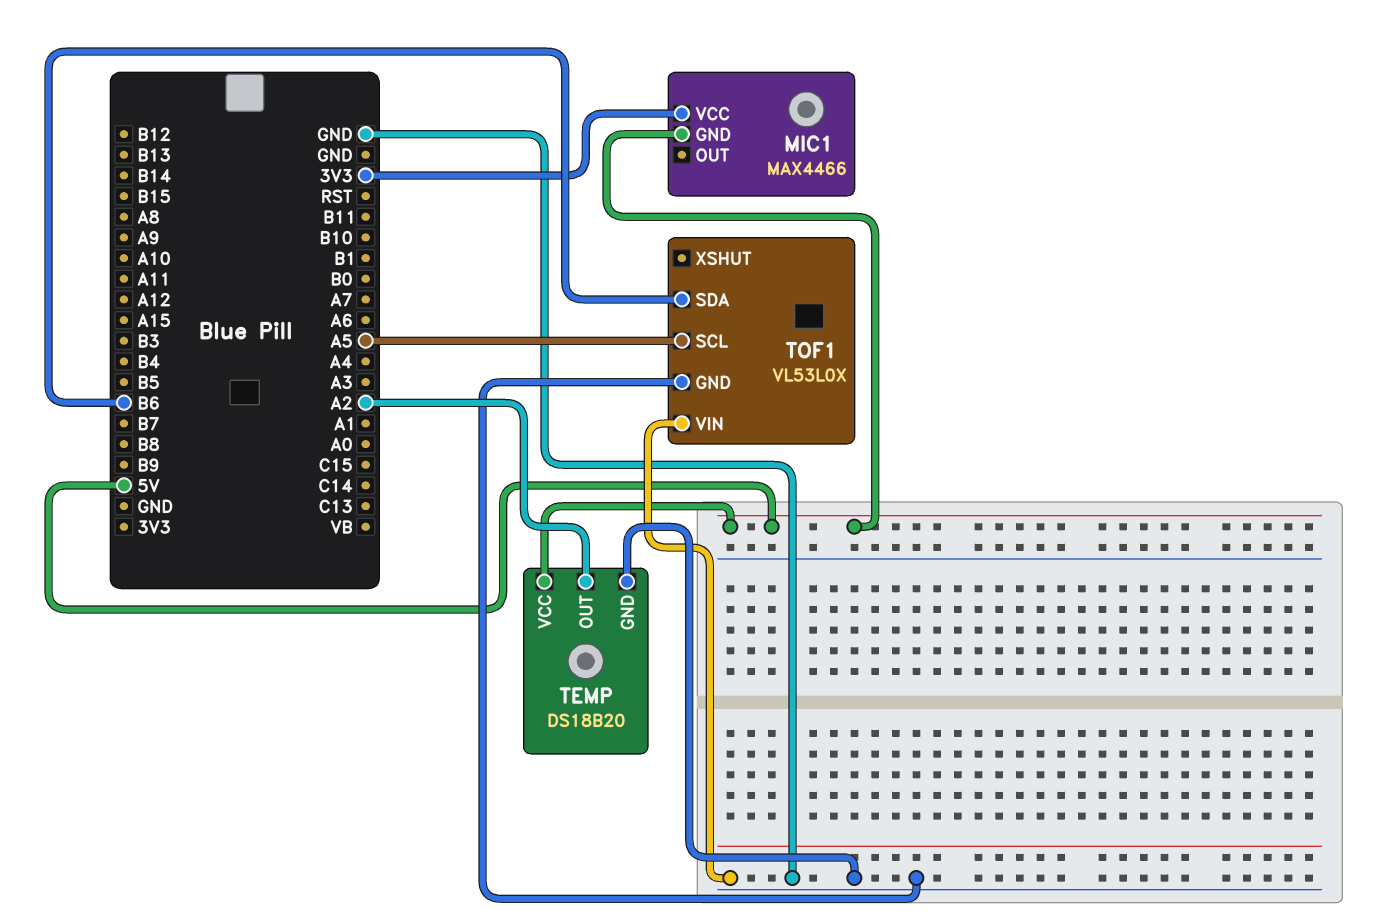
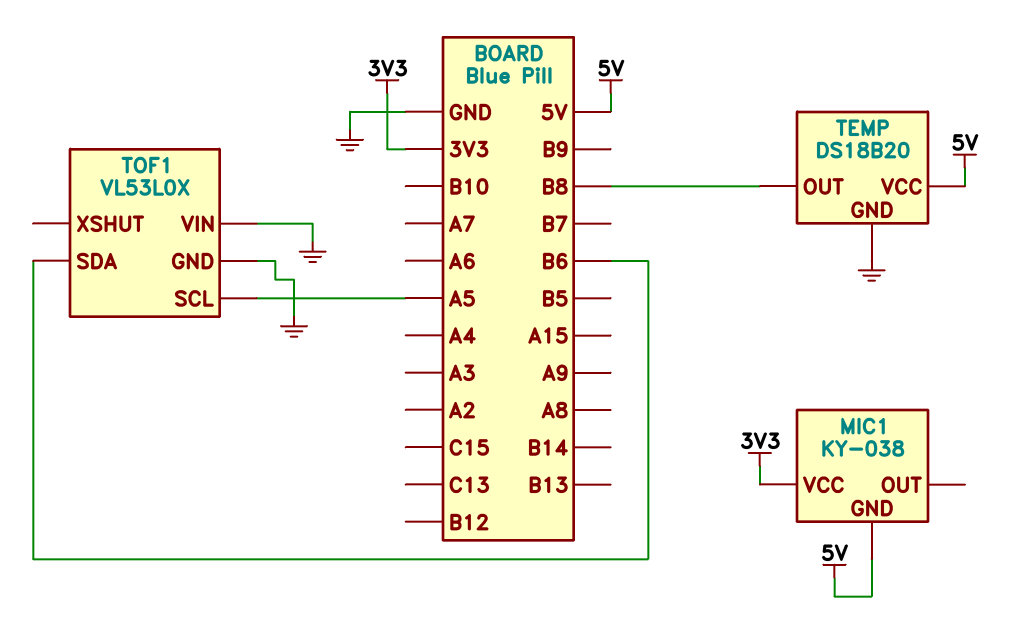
MIC1: MAX4466 -> KY-038
TEMP pin OUT: A2 -> B8

